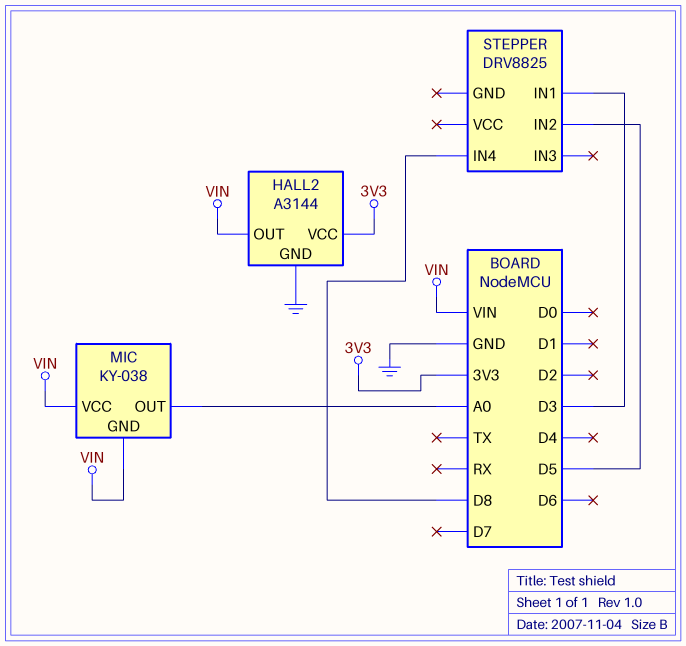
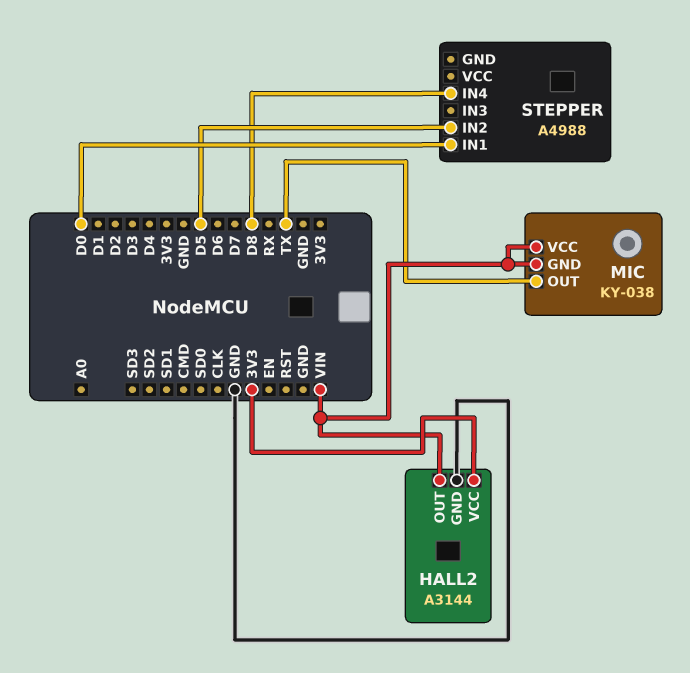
MIC pin OUT: A0 -> TX
STEPPER: DRV8825 -> A4988
STEPPER pin IN1: D3 -> D0

